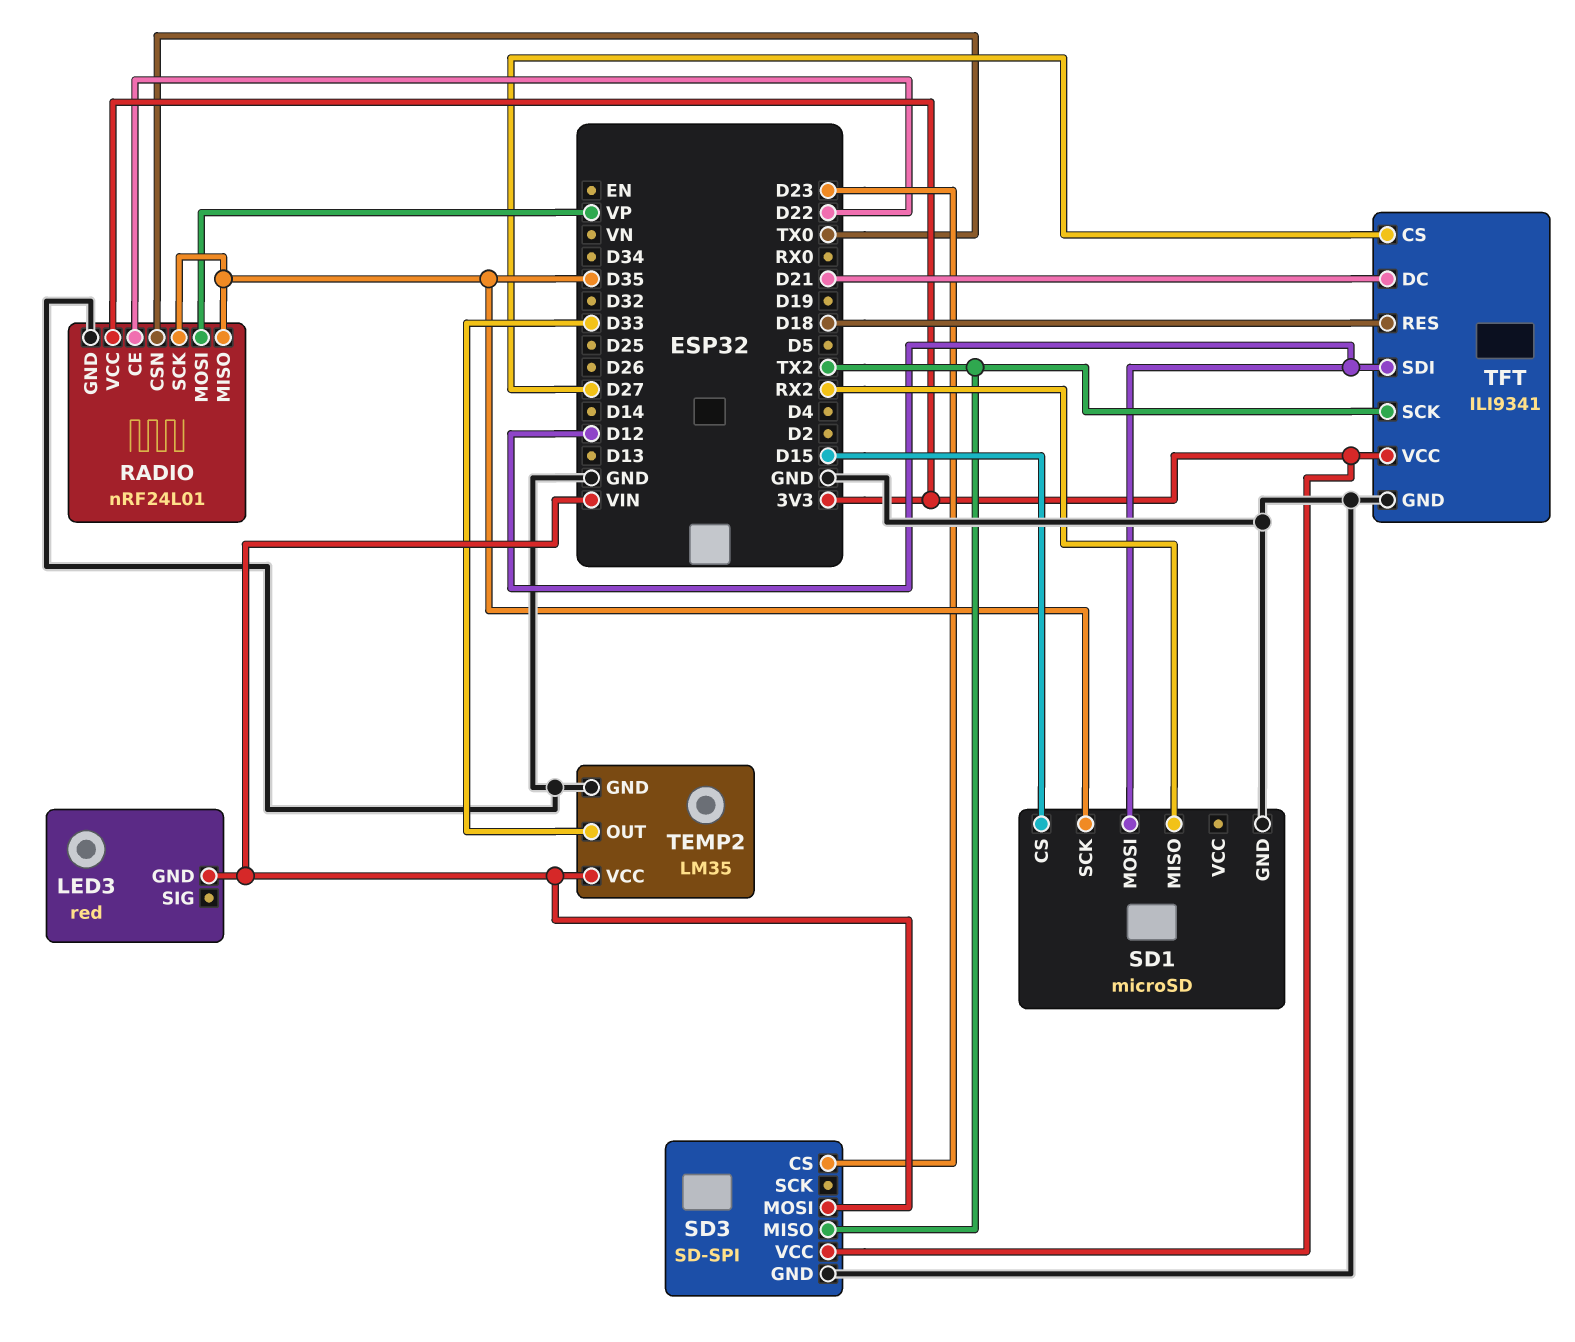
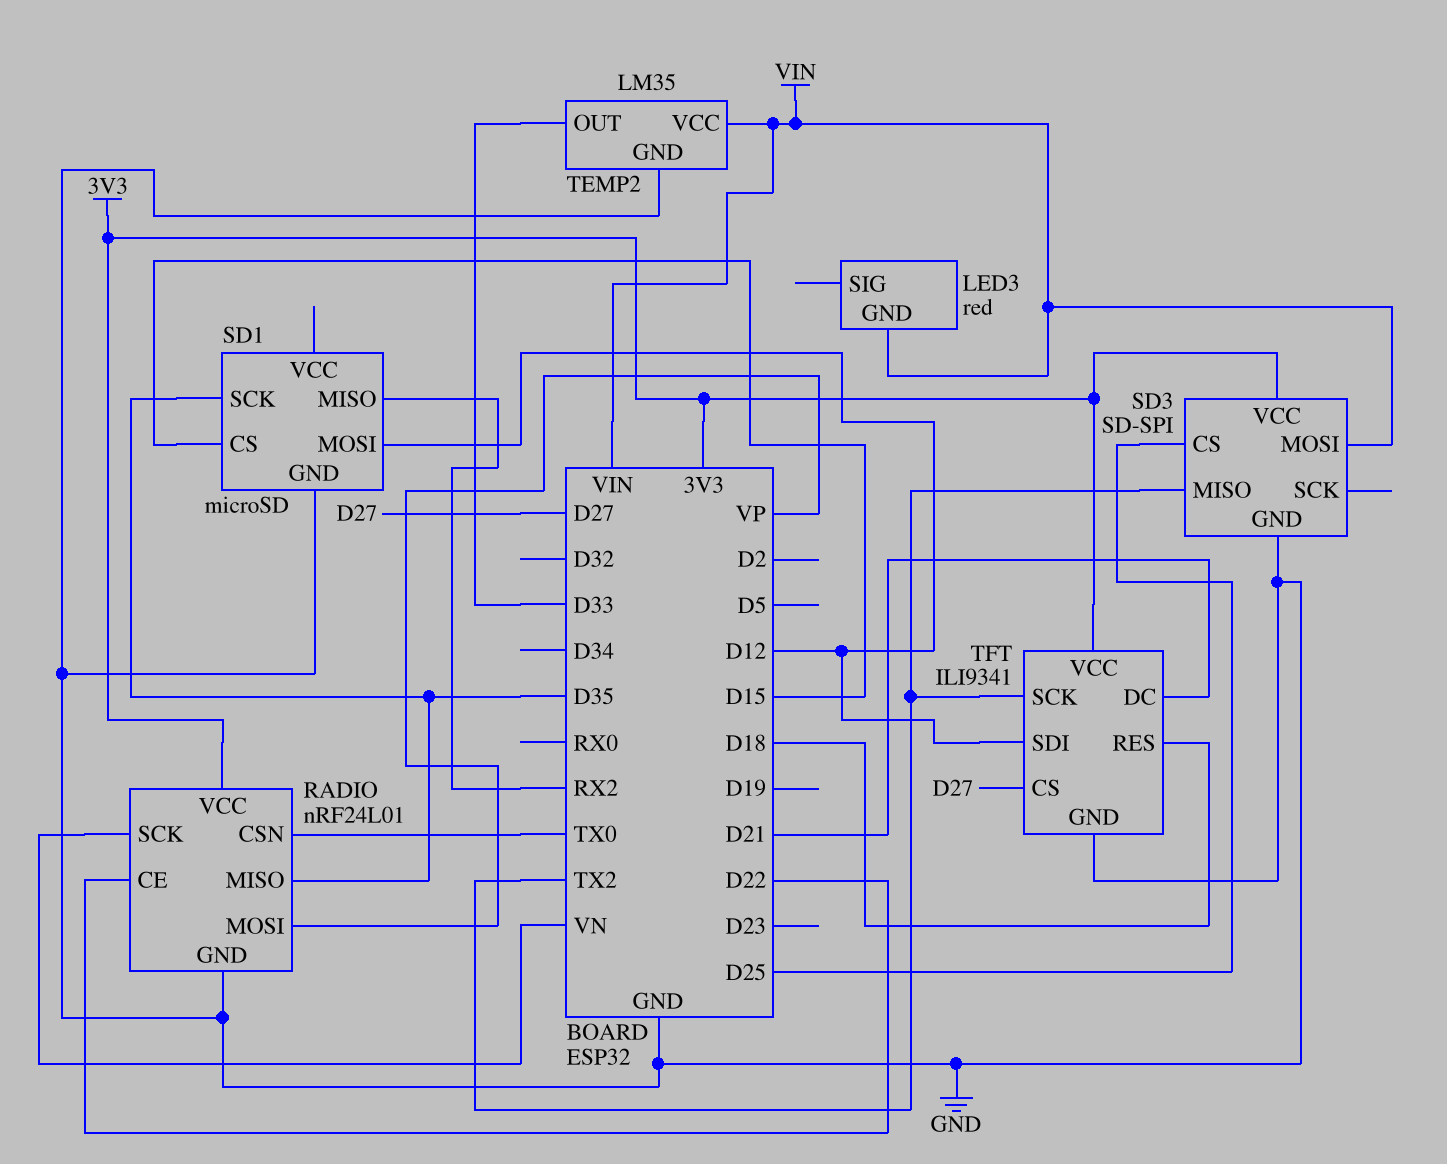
RADIO pin SCK: D35 -> VN
SD3 pin CS: D23 -> D25

